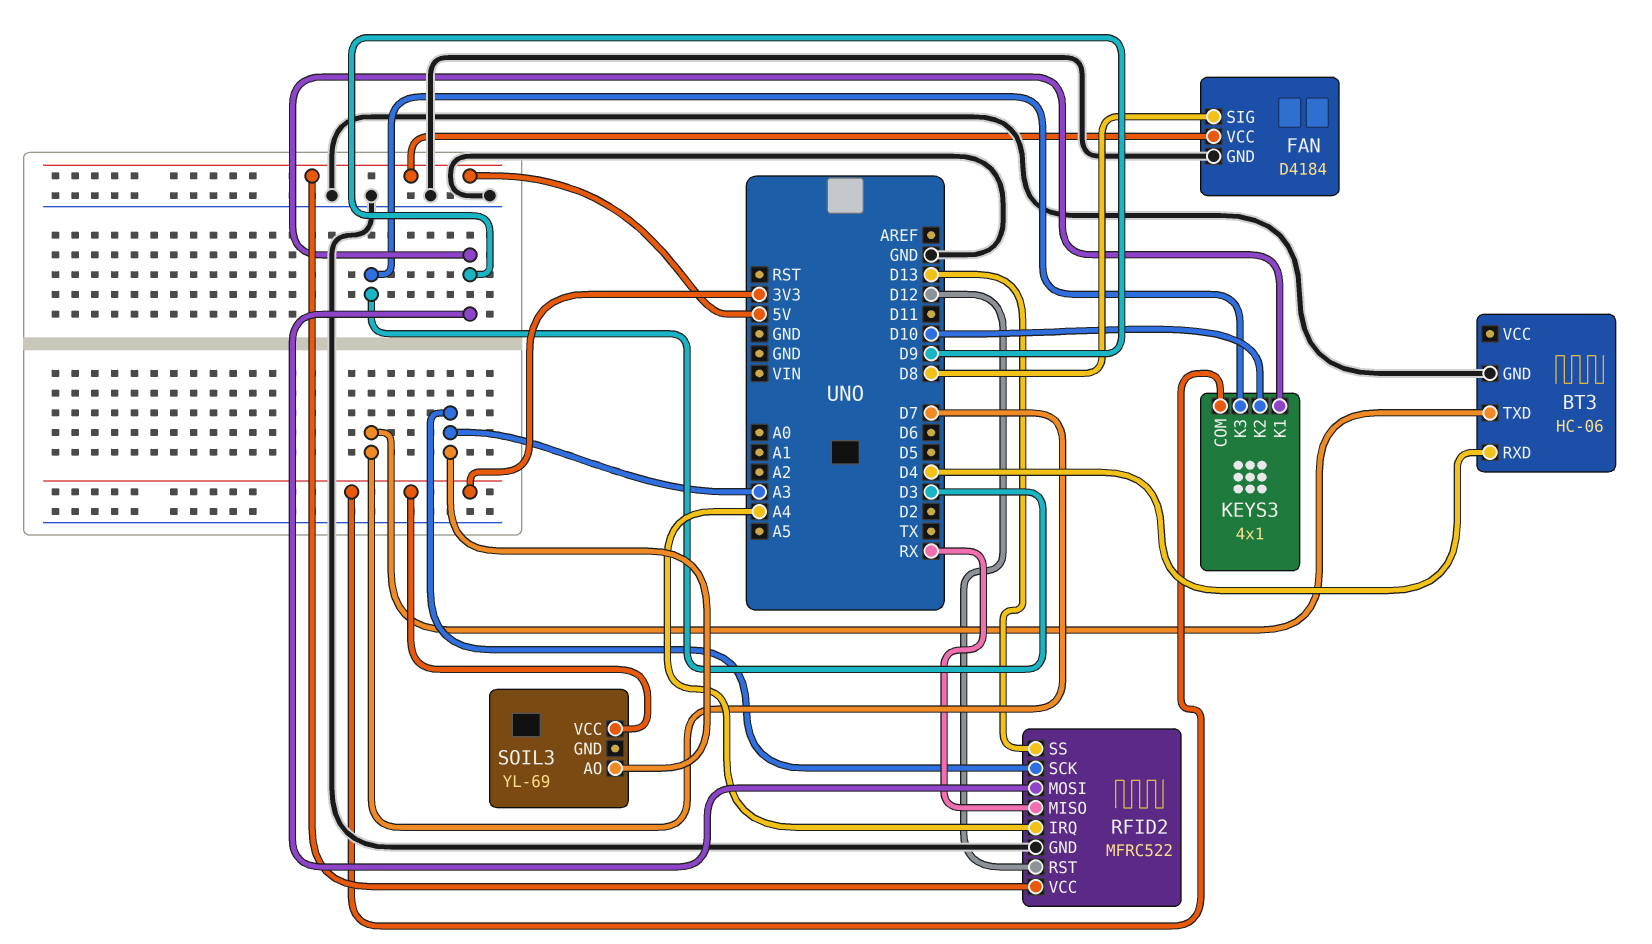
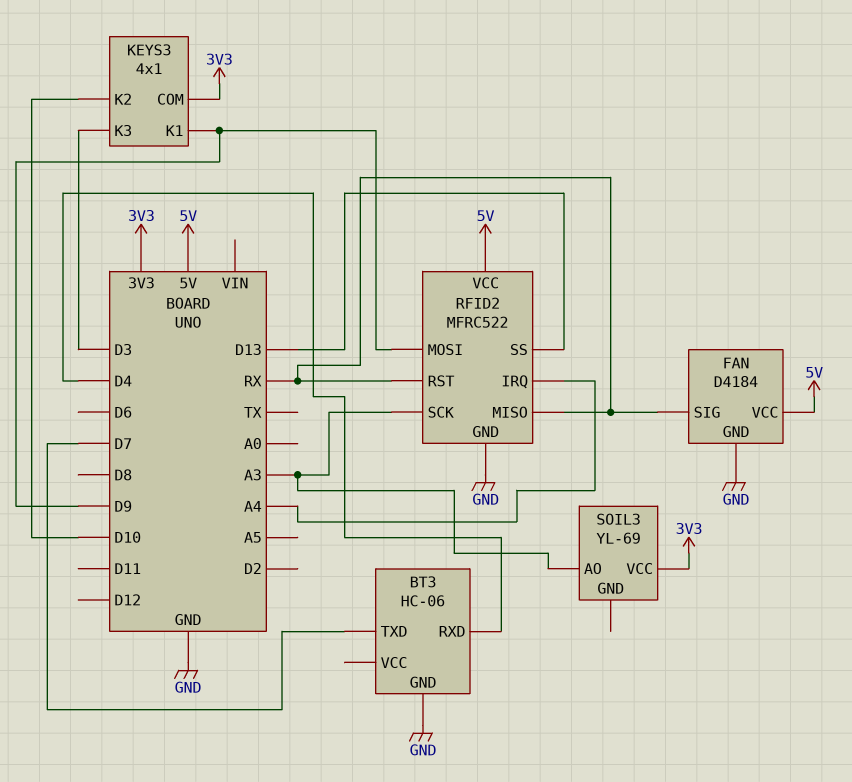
FAN pin SIG: D8 -> RX
RFID2 pin RST: D12 -> RX

